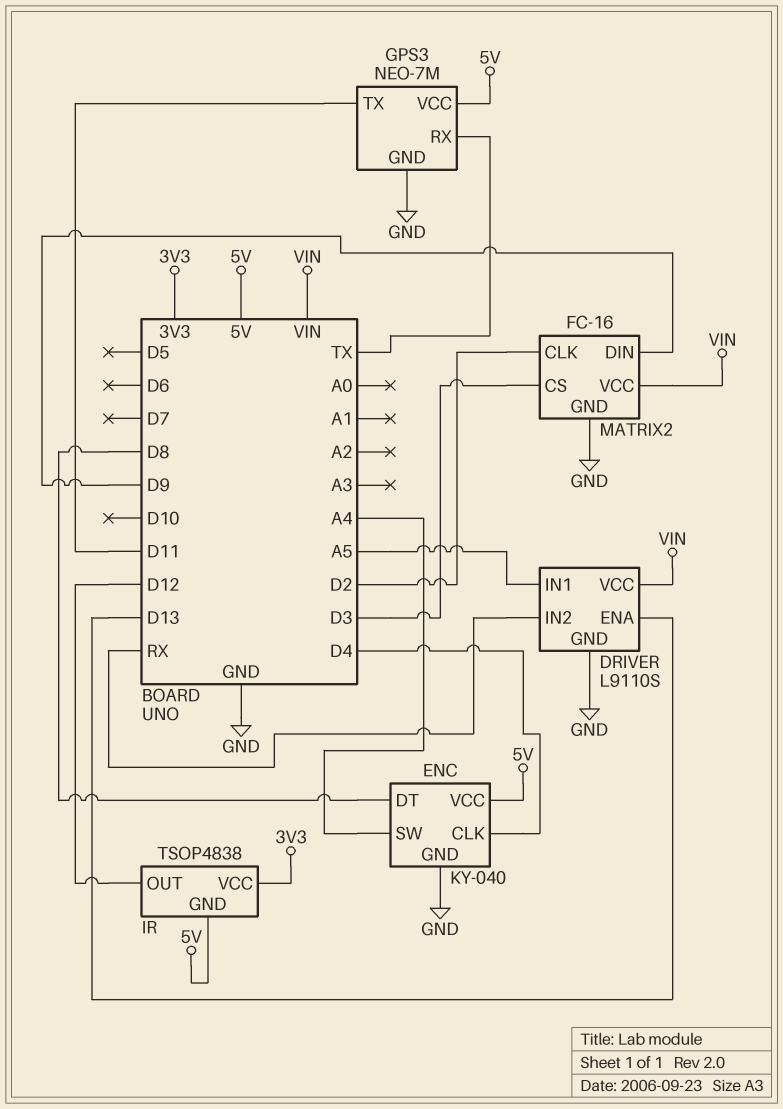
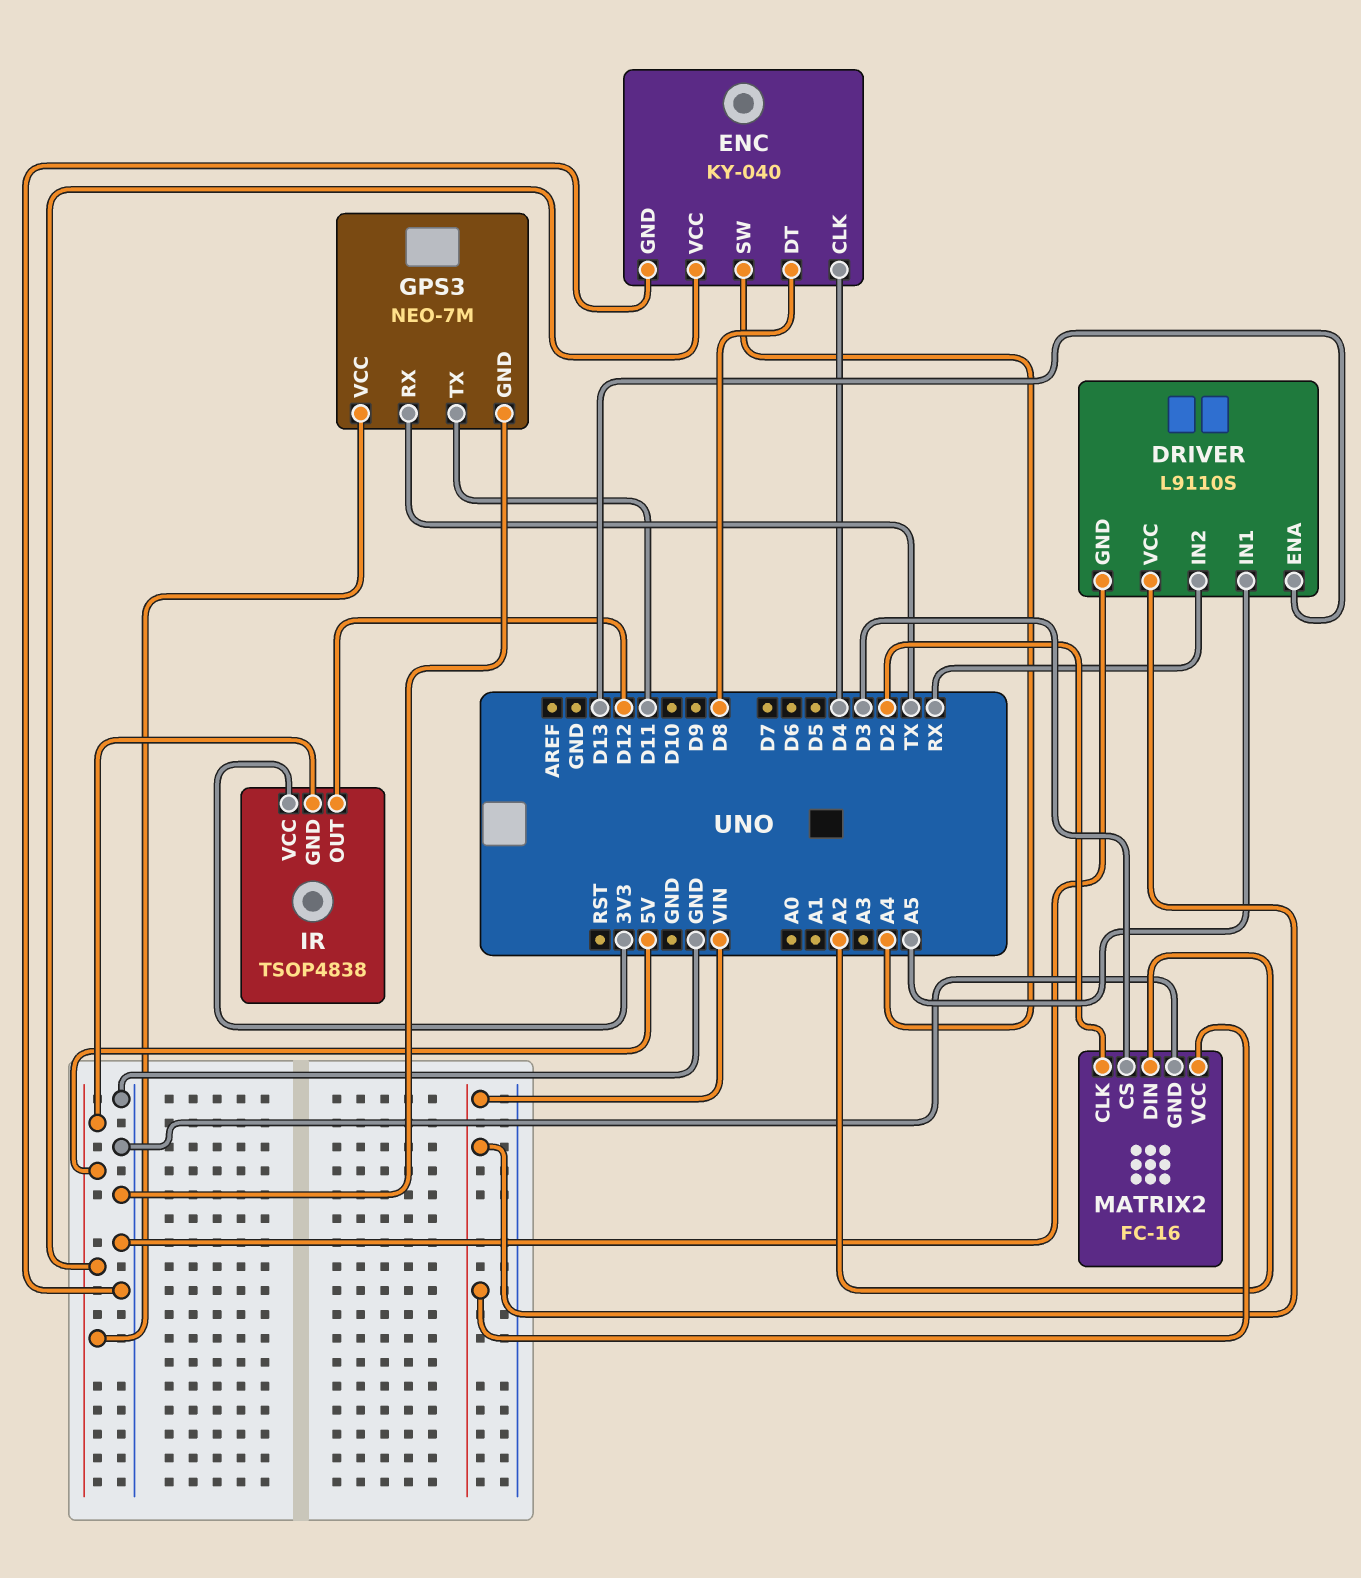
MATRIX2 pin DIN: D9 -> A2

